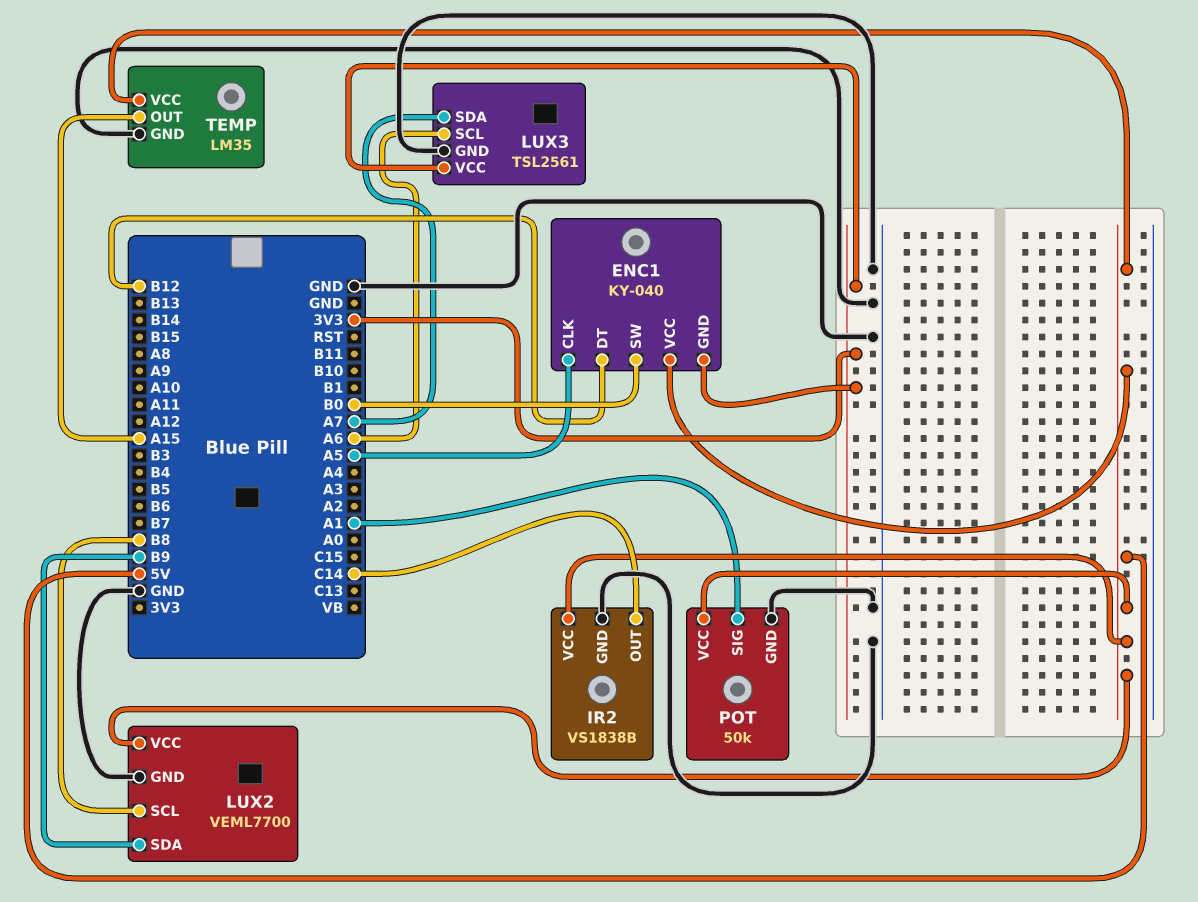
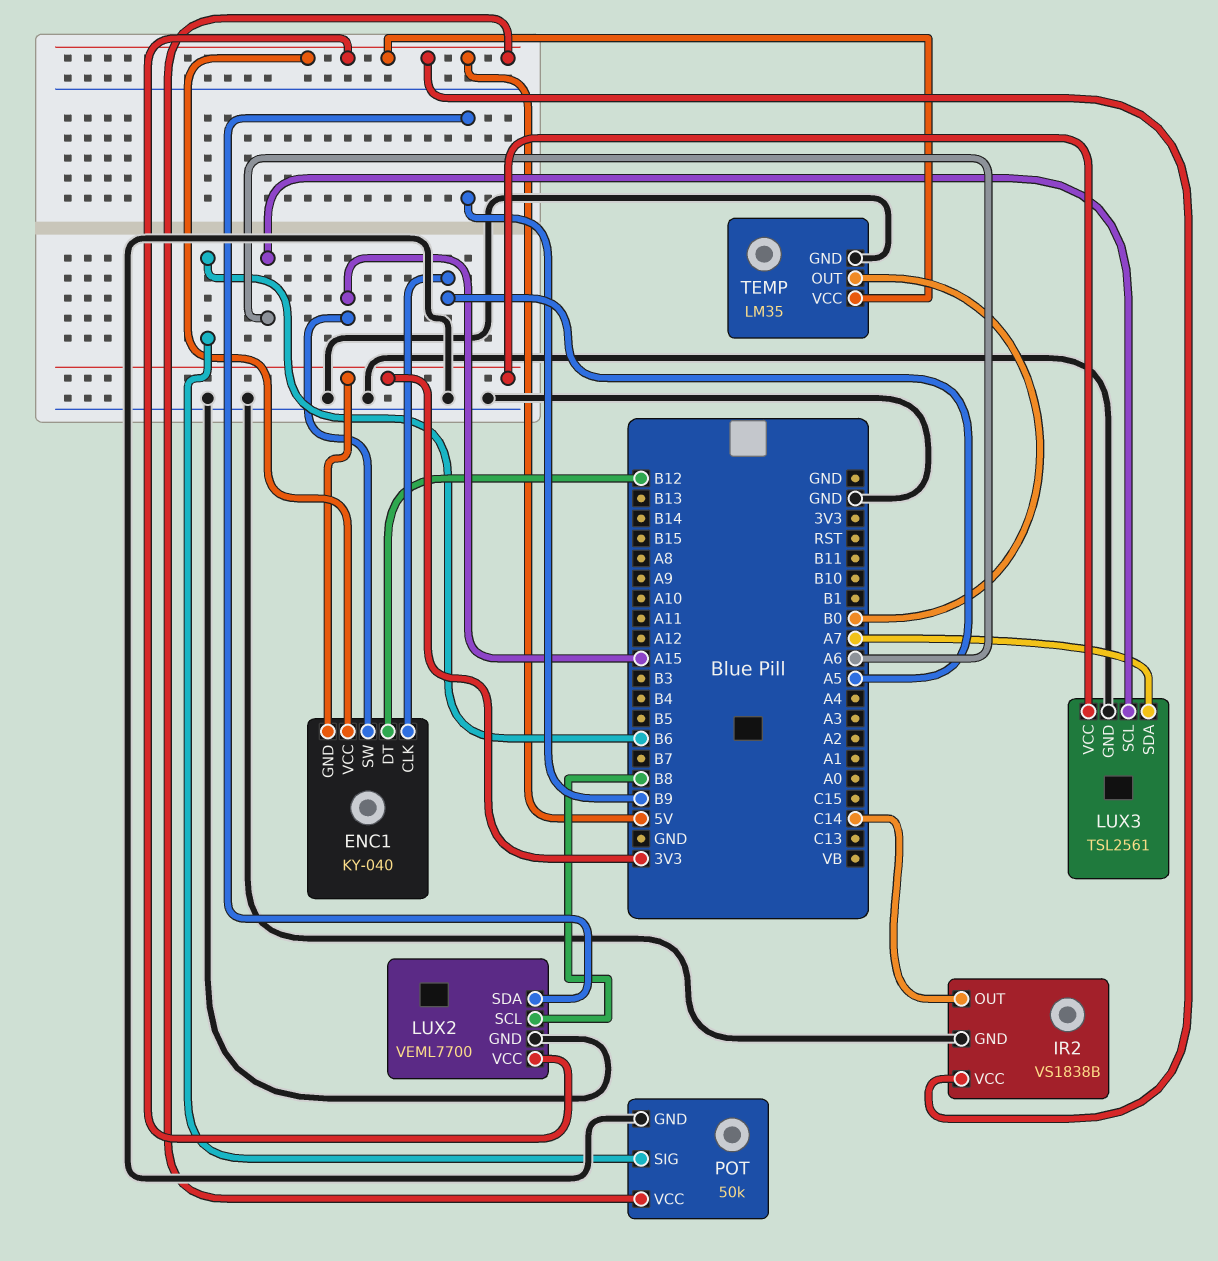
ENC1 pin SW: B0 -> A15
POT pin SIG: A1 -> B6
TEMP pin OUT: A15 -> B0

